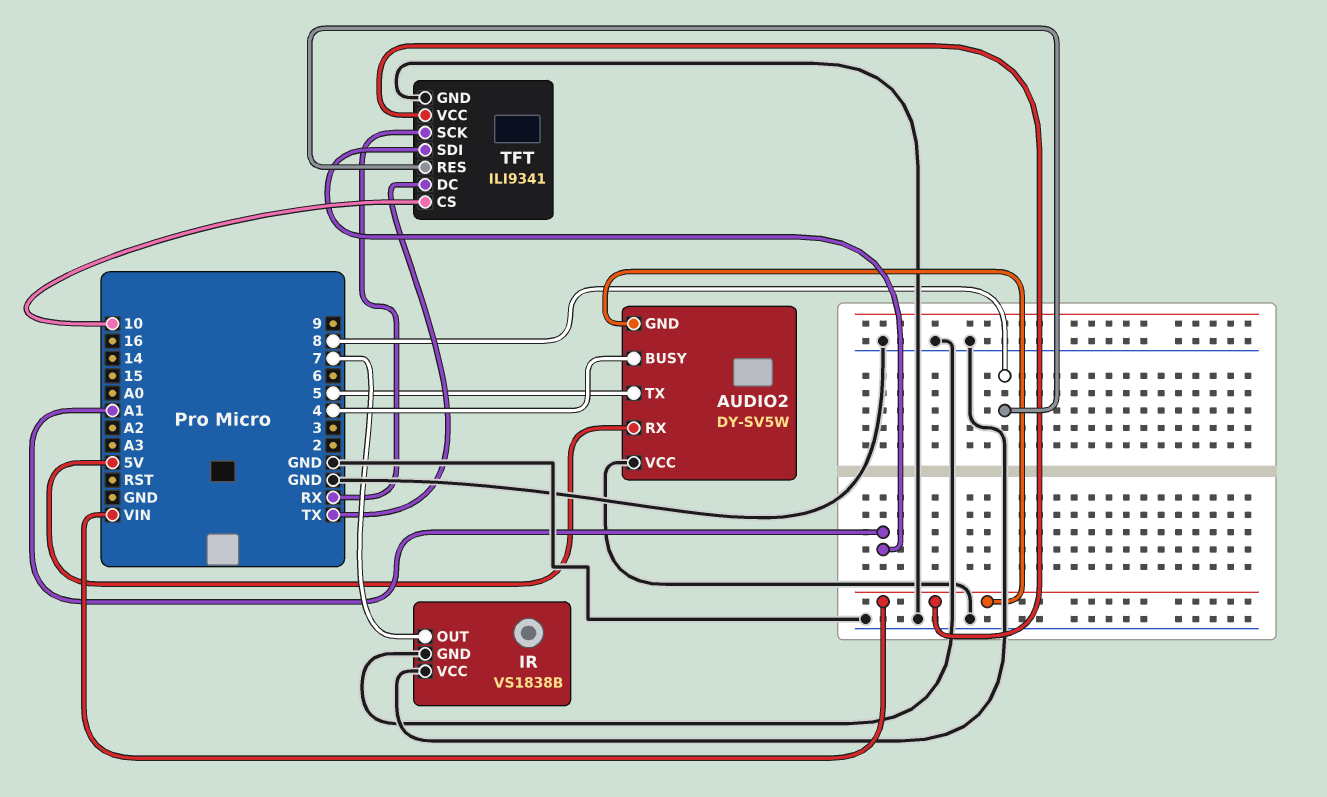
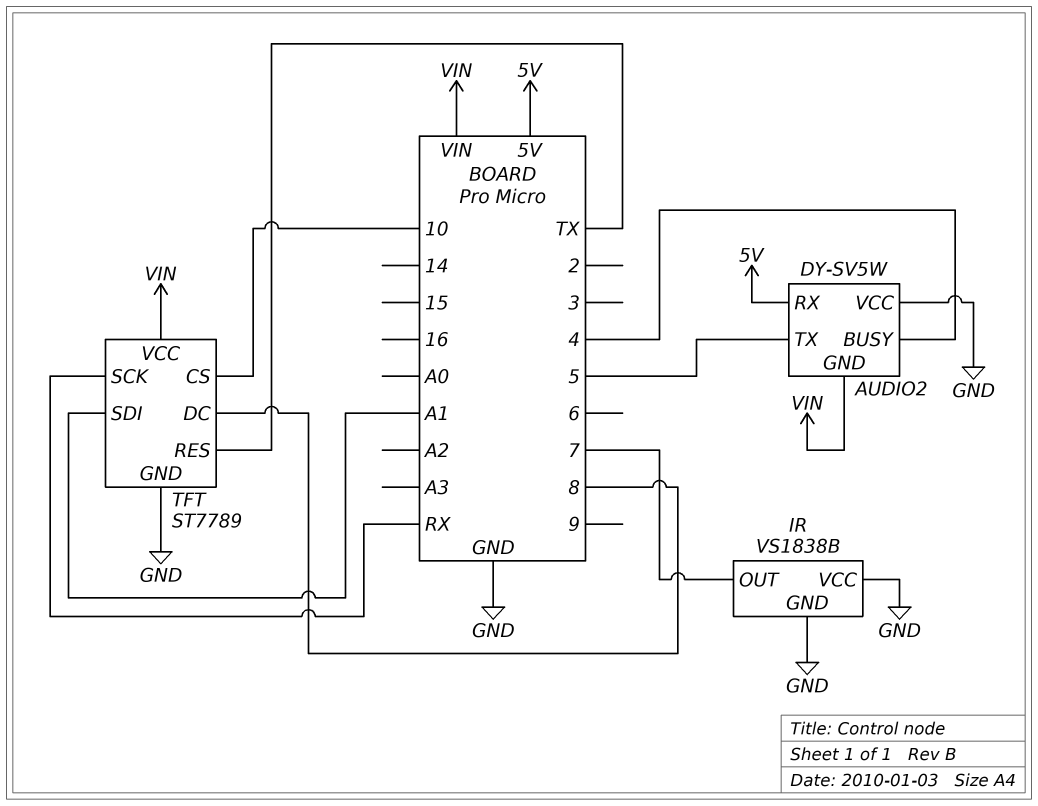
TFT: ILI9341 -> ST7789
TFT pin DC: TX -> 8
TFT pin RES: 8 -> TX

